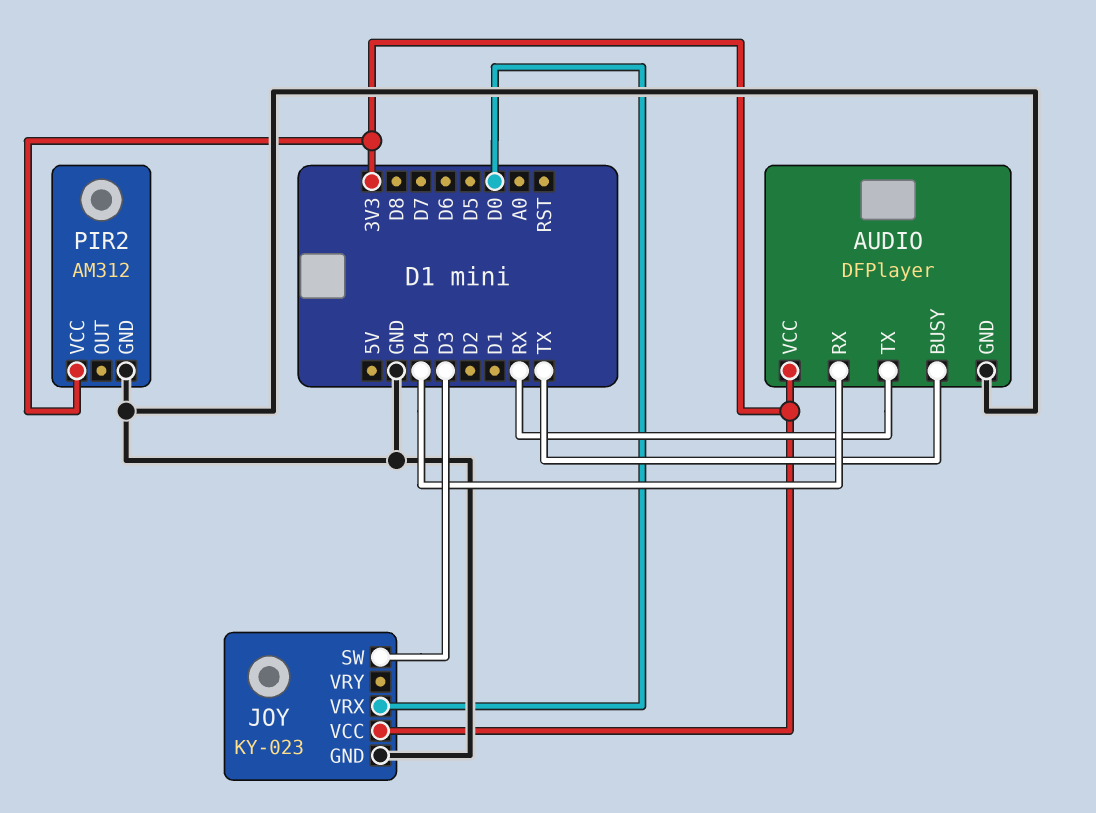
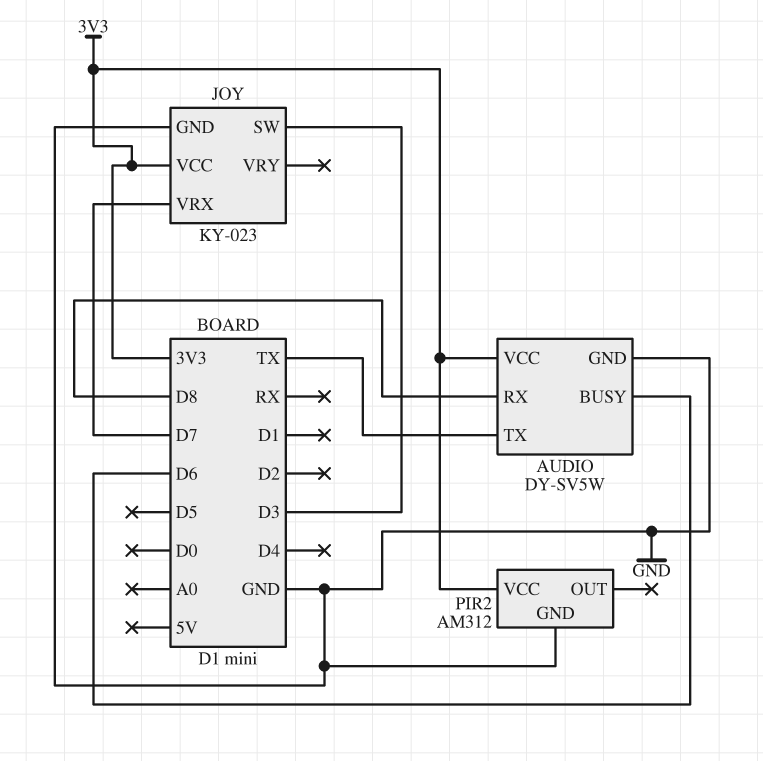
AUDIO: DFPlayer -> DY-SV5W
AUDIO pin BUSY: TX -> D6
AUDIO pin RX: D4 -> D8
AUDIO pin TX: RX -> TX
JOY pin VRX: D0 -> D7

